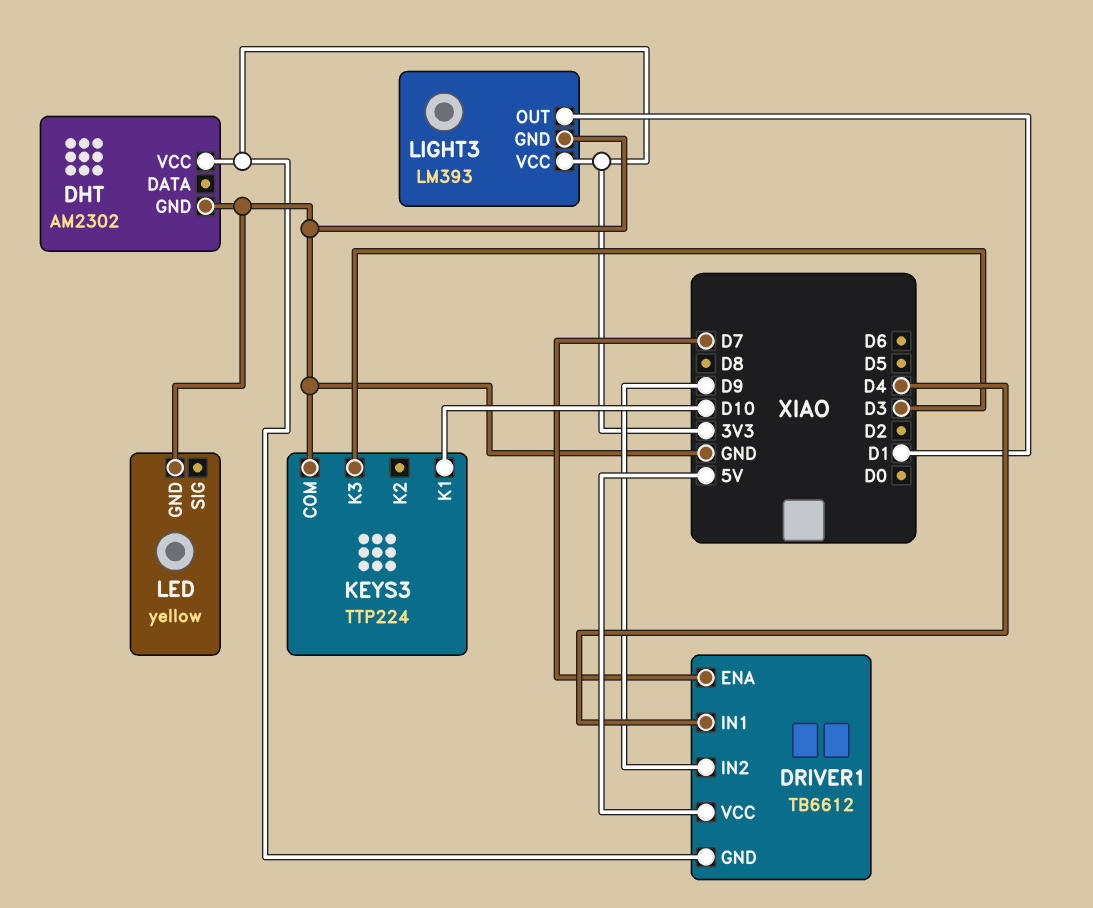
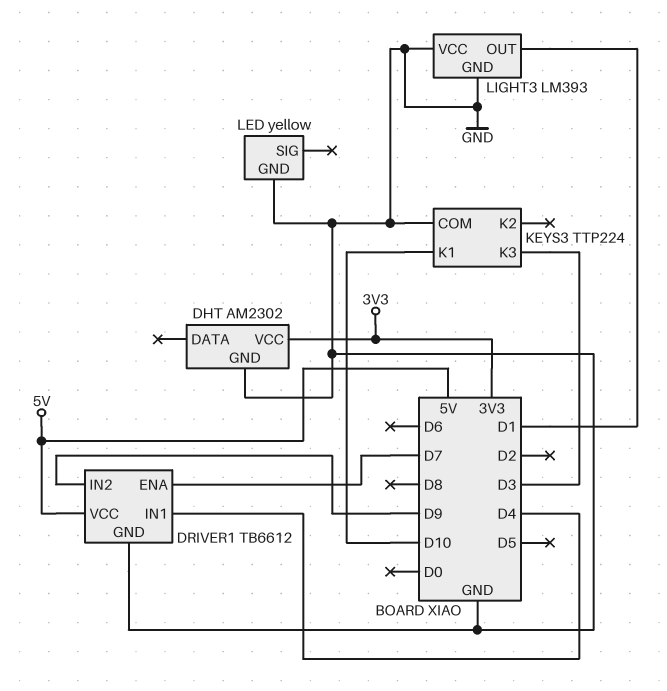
DRIVER1 pin GND: 3V3 -> GND
LIGHT3 pin VCC: 3V3 -> GND

